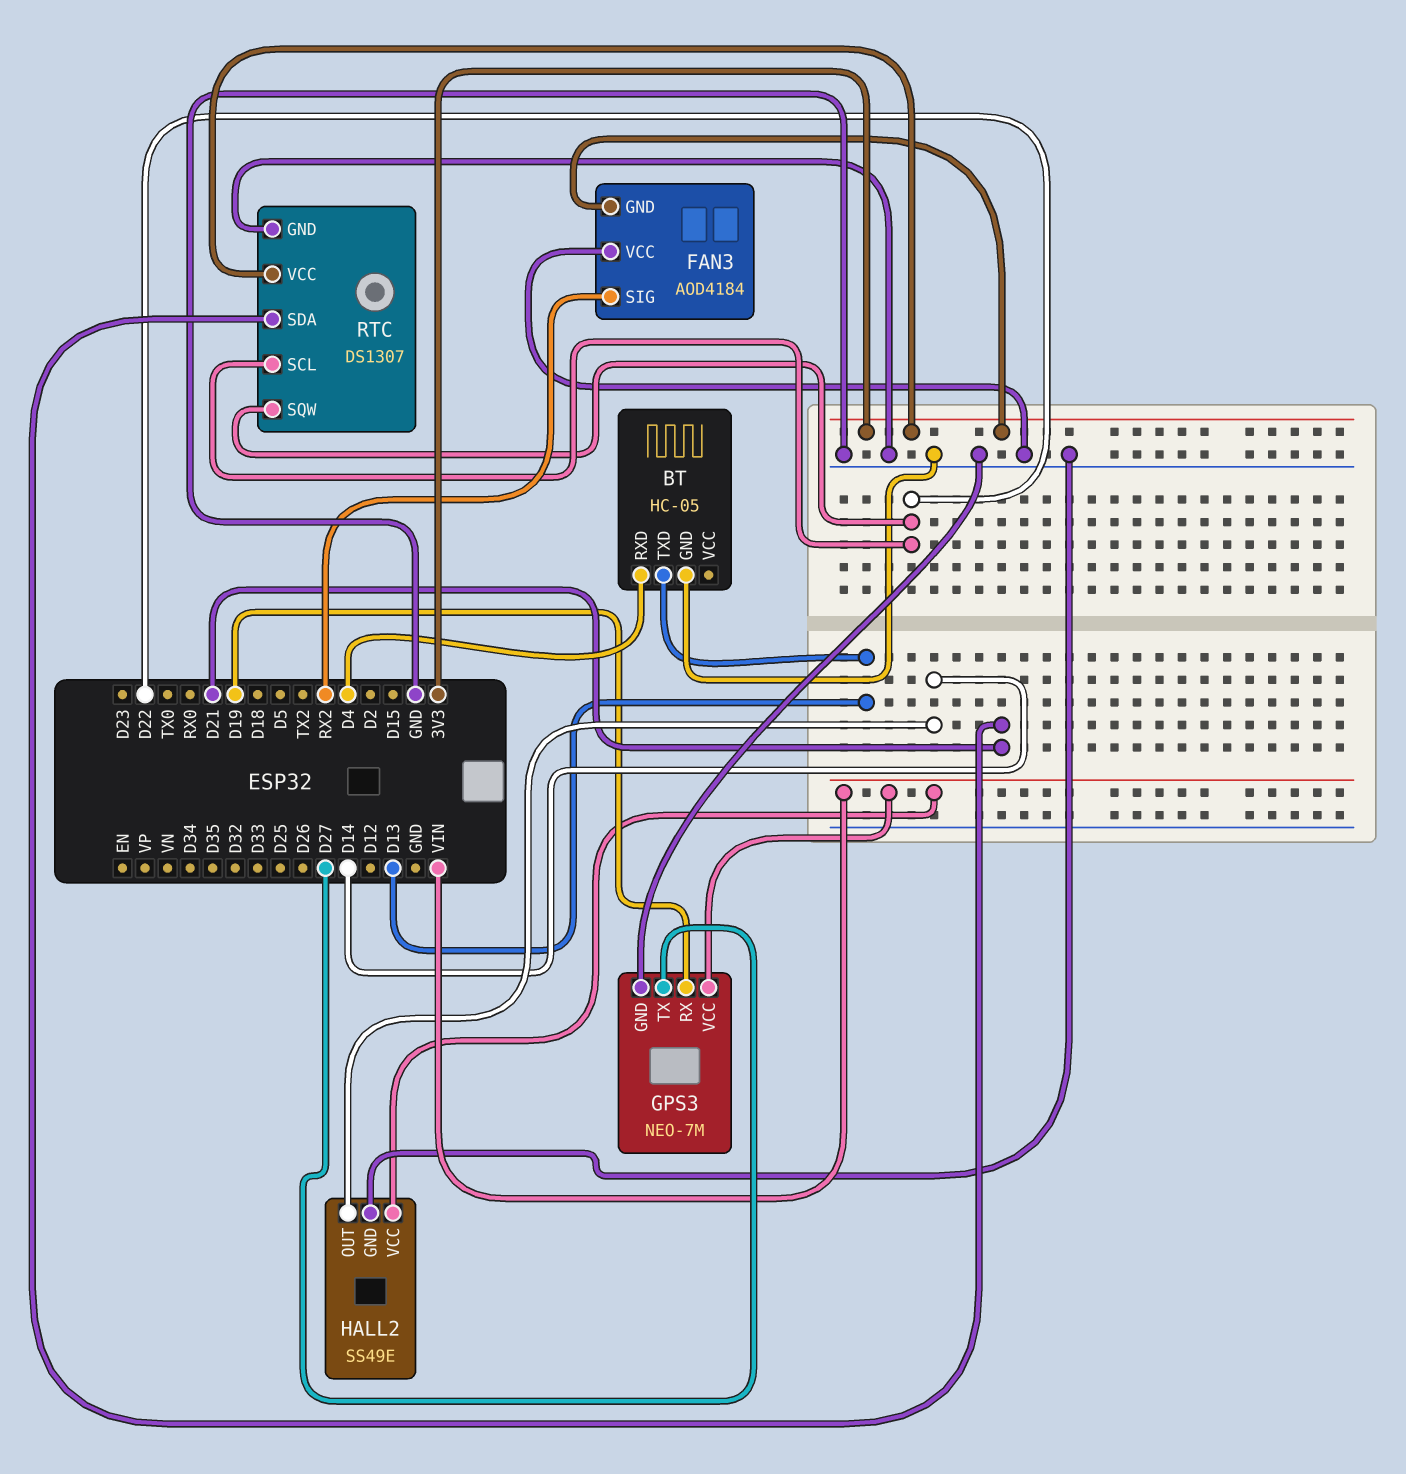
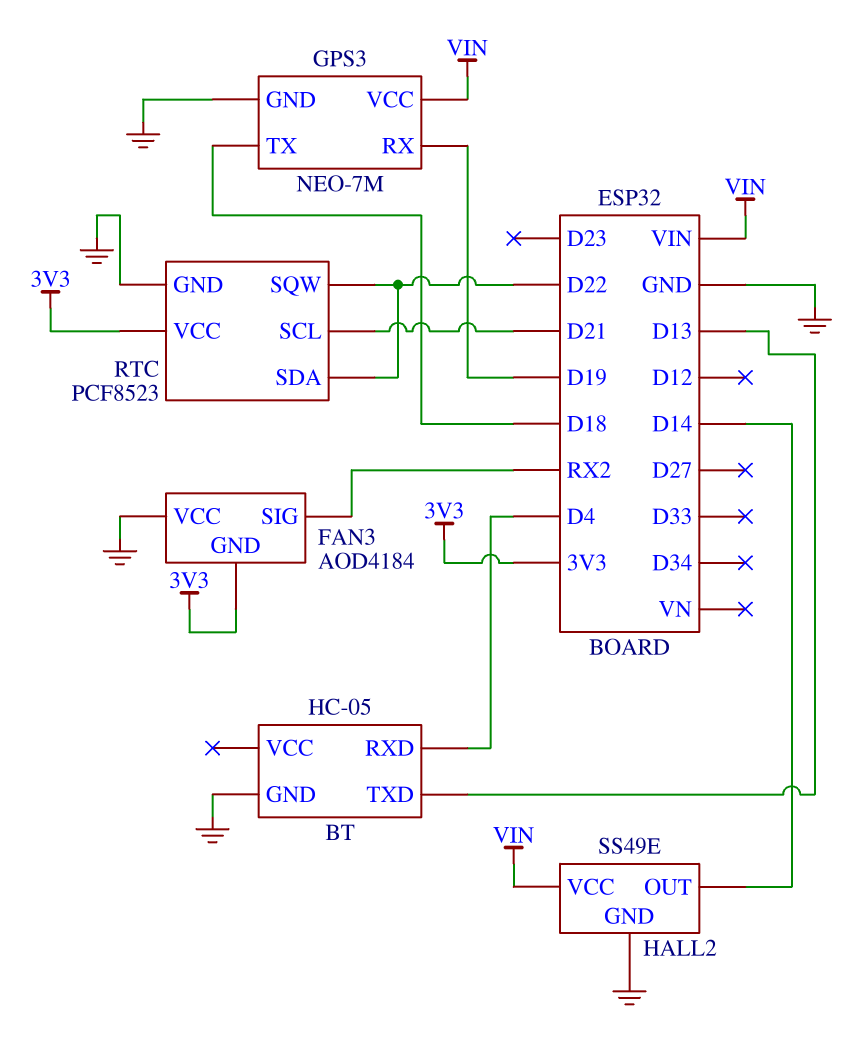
GPS3 pin TX: D27 -> D18
RTC: DS1307 -> PCF8523
RTC pin SCL: D22 -> D21
RTC pin SDA: D21 -> D22

